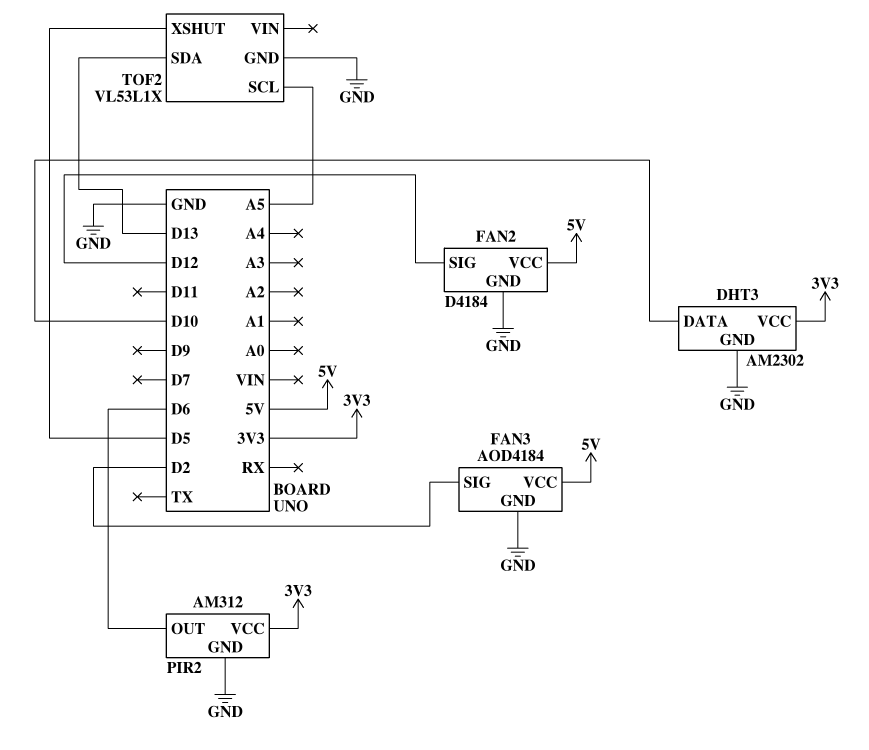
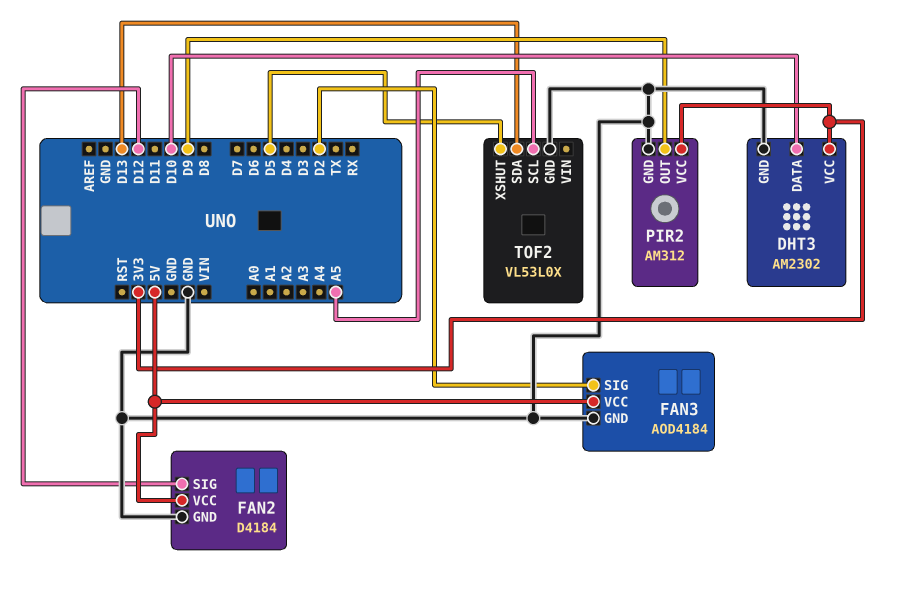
PIR2 pin OUT: D6 -> D9
TOF2: VL53L1X -> VL53L0X

